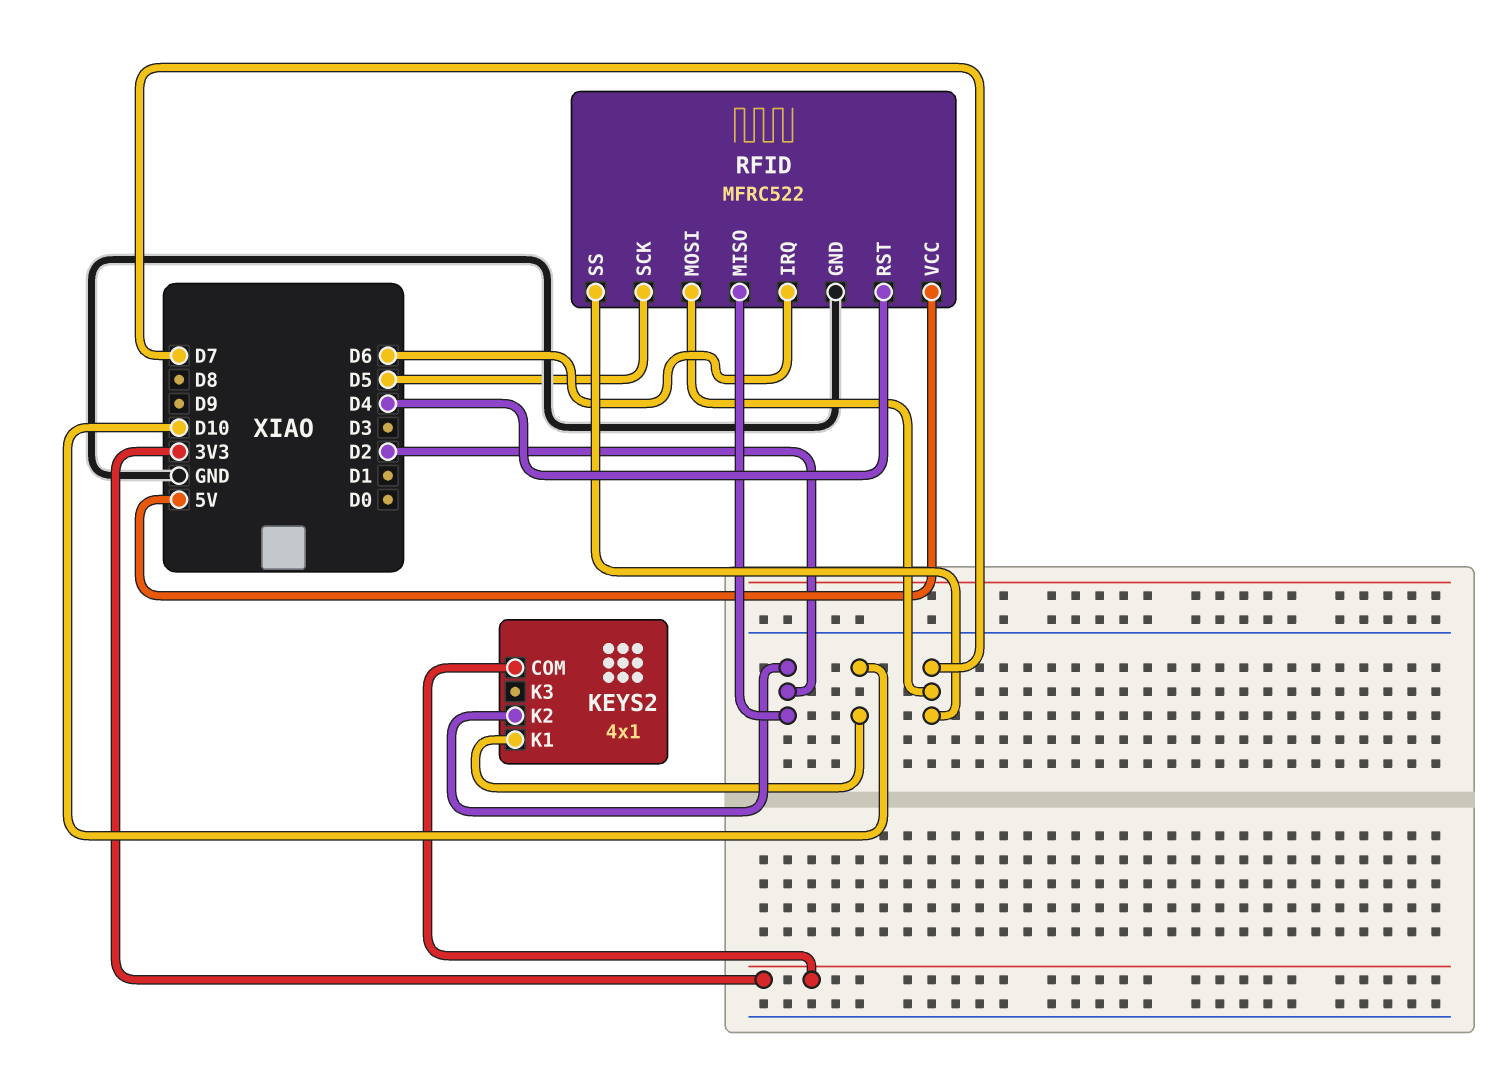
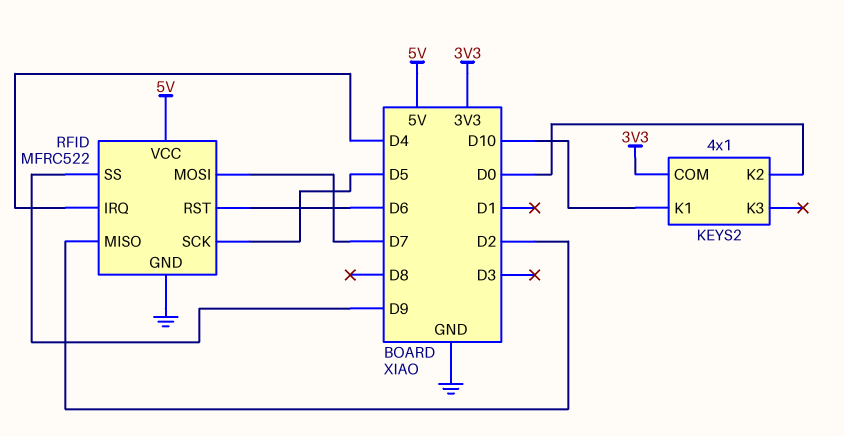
KEYS2 pin K2: D2 -> D0
RFID pin IRQ: D6 -> D4
RFID pin RST: D4 -> D6
RFID pin SS: D7 -> D9

